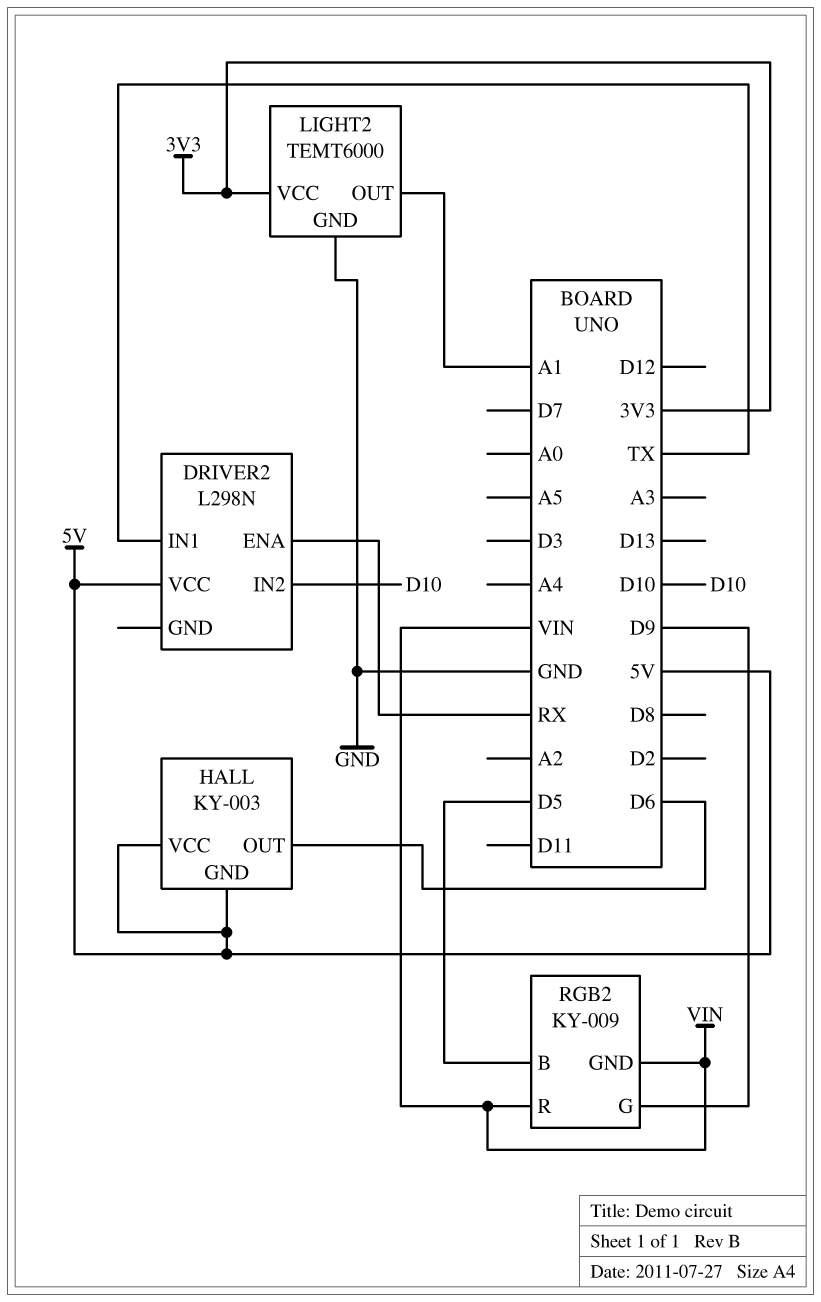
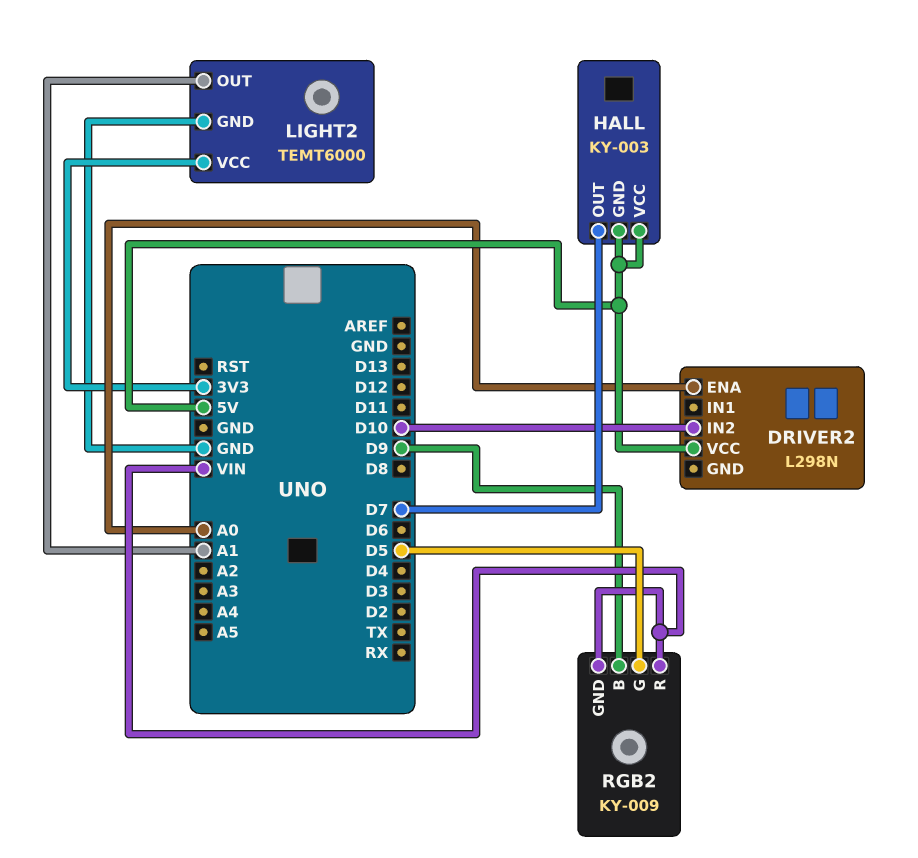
DRIVER2 pin ENA: RX -> A0
DRIVER2 pin IN1: TX -> none
HALL pin OUT: D6 -> D7
RGB2 pin B: D5 -> D9
RGB2 pin G: D9 -> D5

